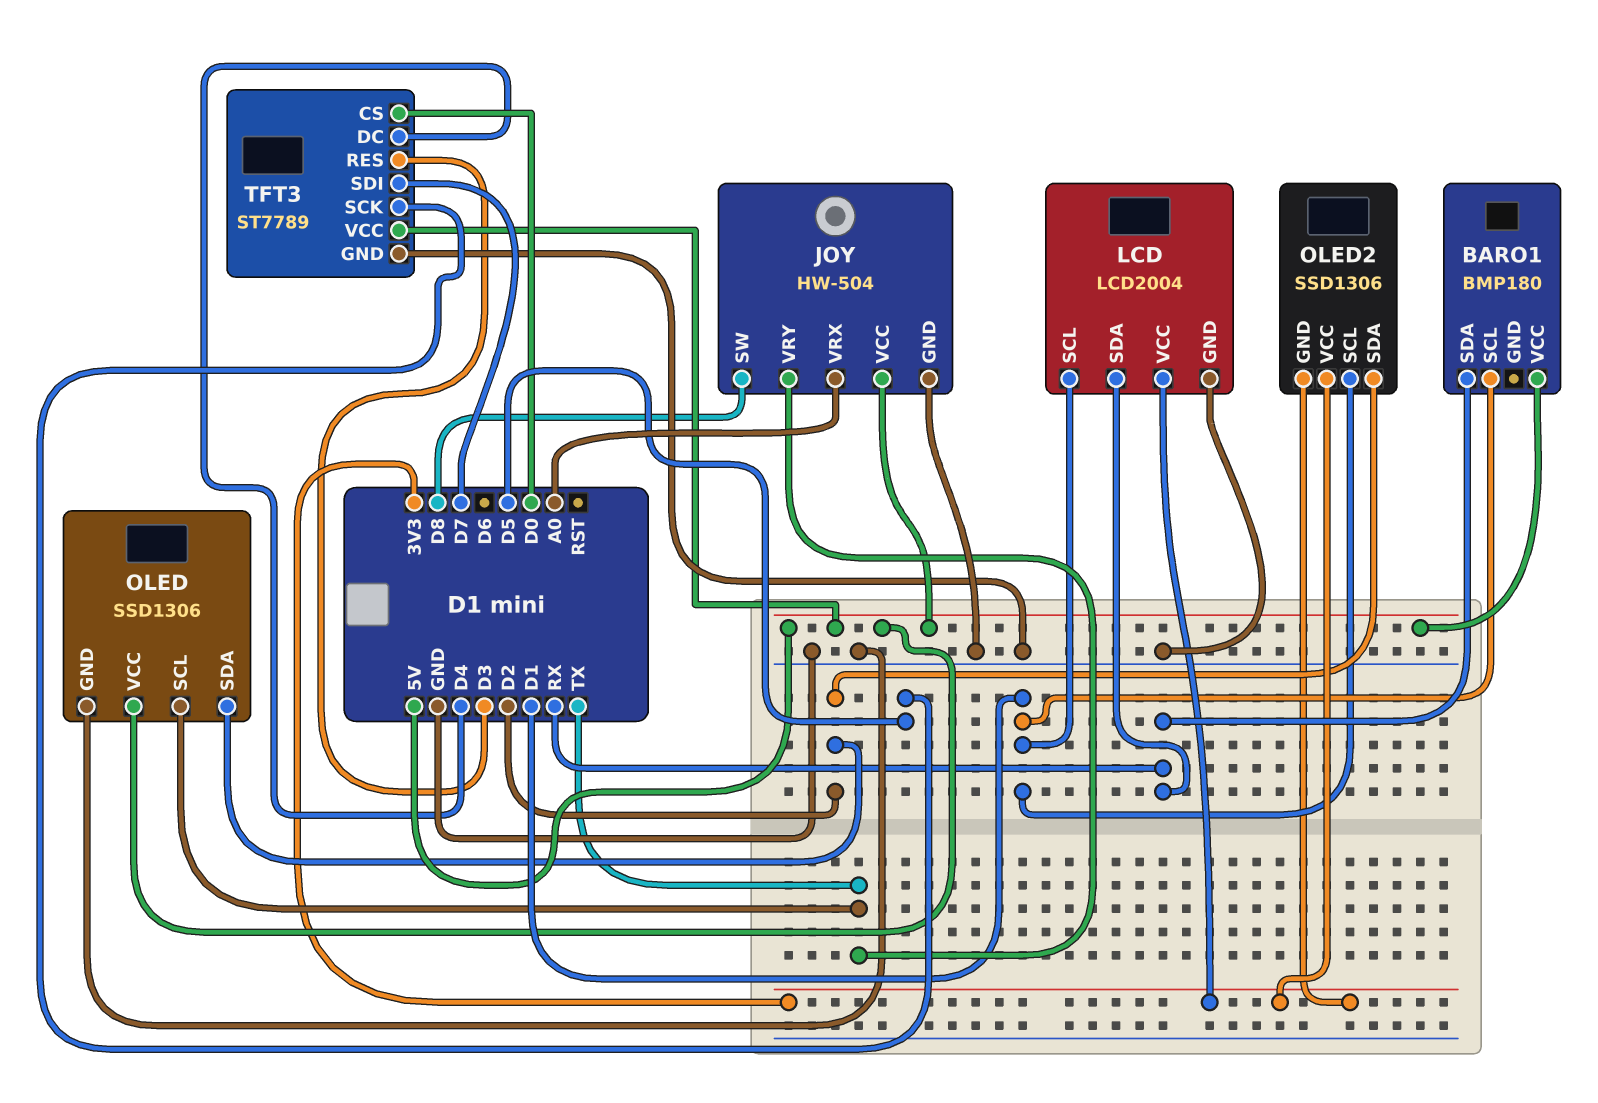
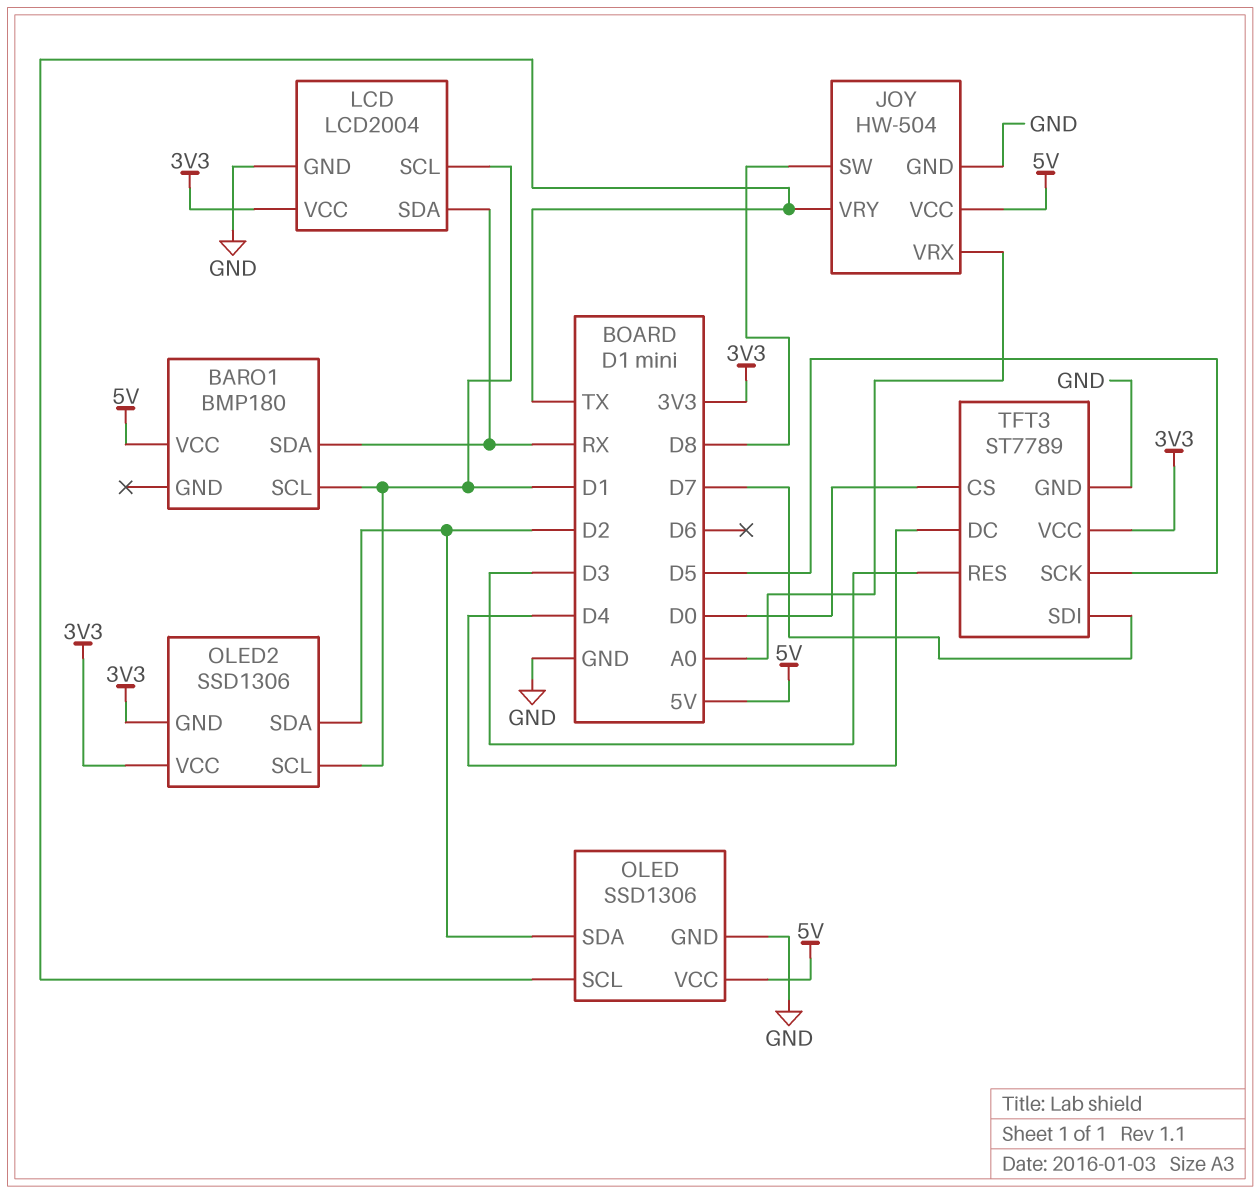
TFT3 pin VCC: 5V -> 3V3

